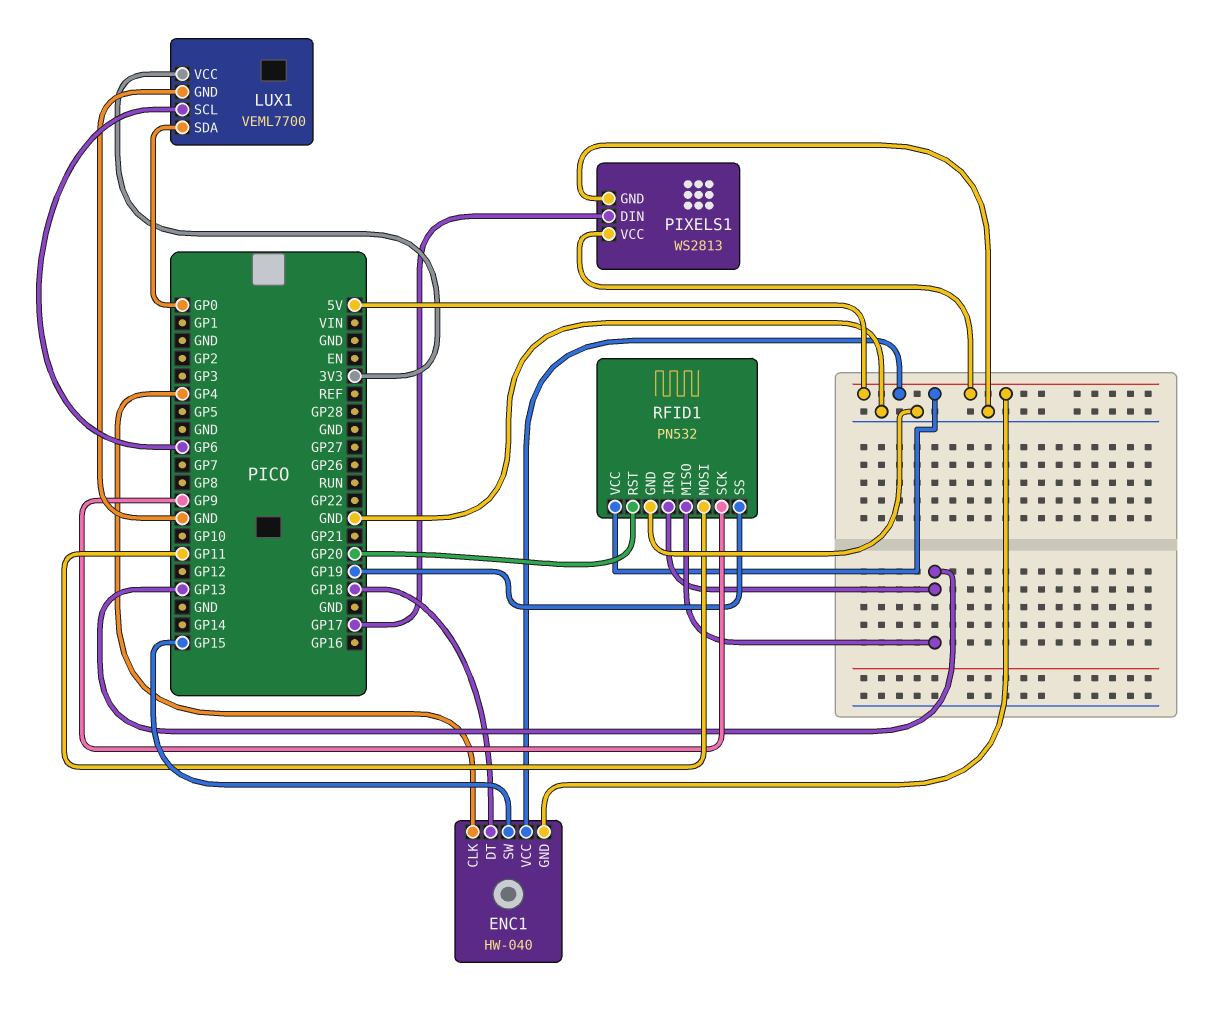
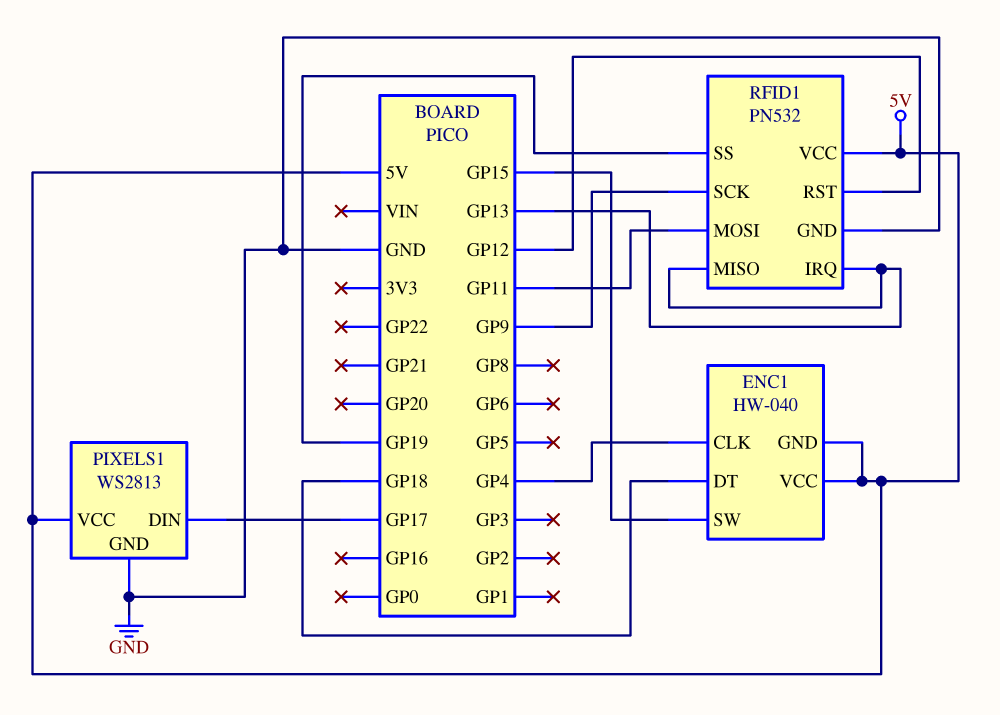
LUX1: VEML7700 -> none
LUX1 pin GND: GND -> none
LUX1 pin SCL: GP6 -> none
LUX1 pin SDA: GP0 -> none
LUX1 pin VCC: 3V3 -> none
RFID1 pin RST: GP20 -> GP12

